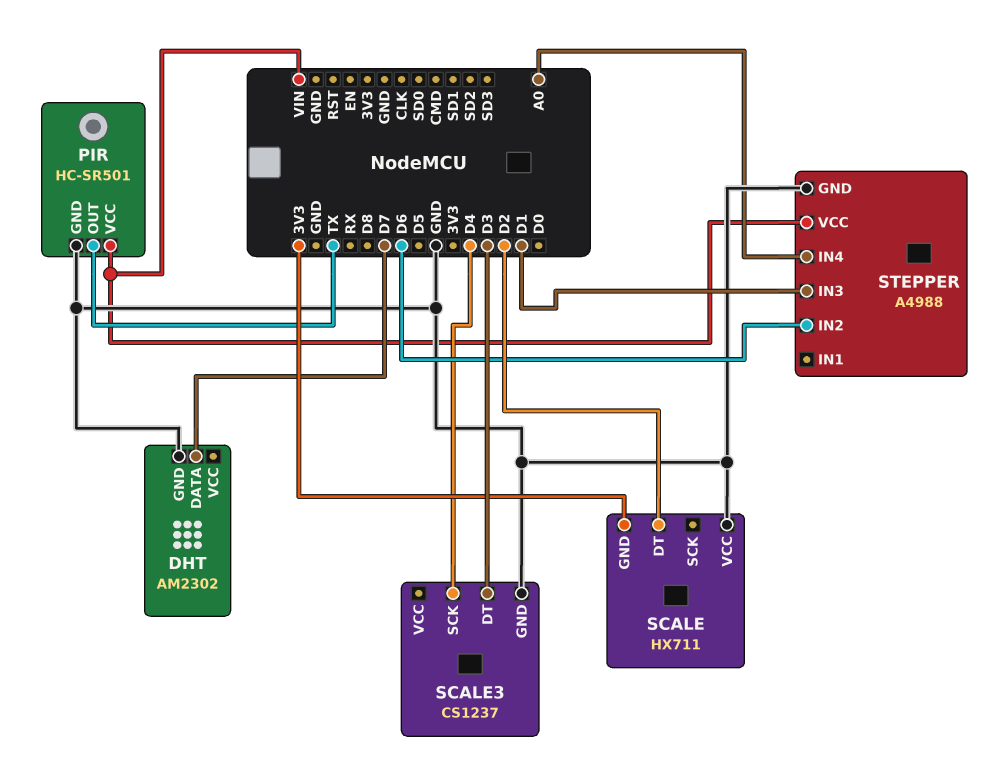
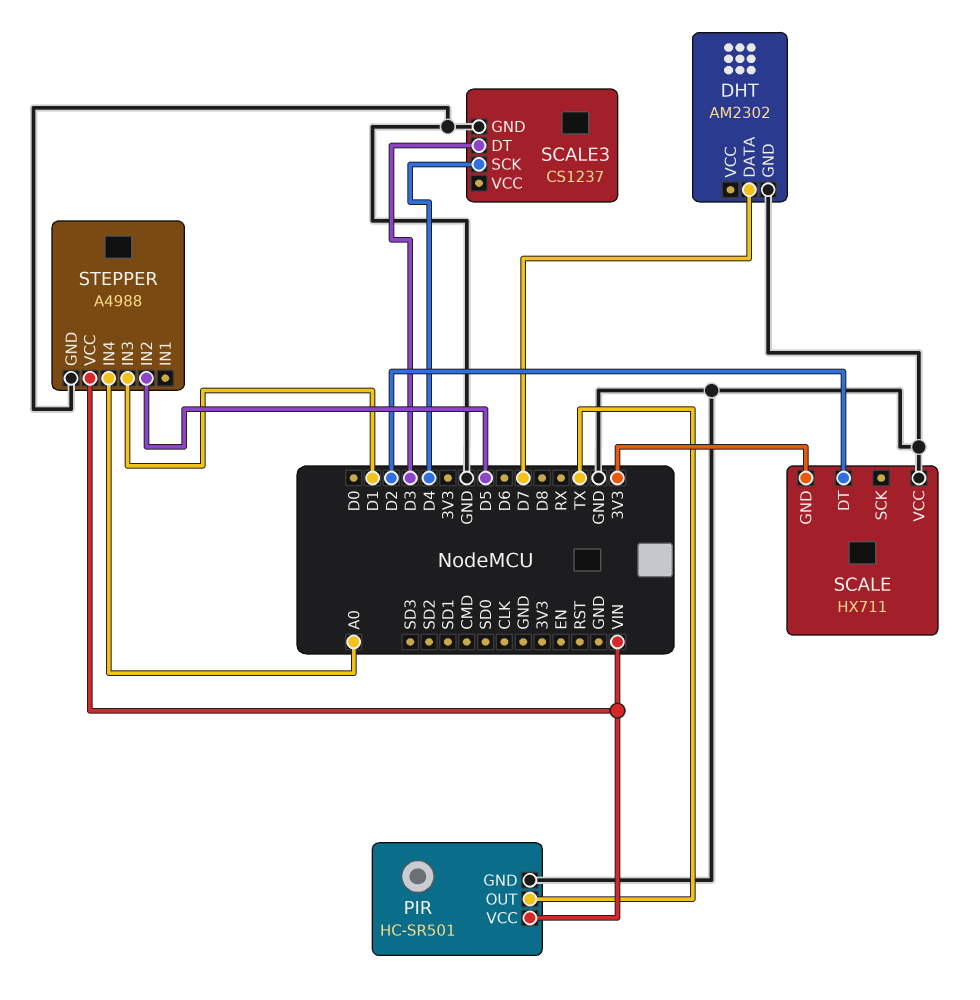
STEPPER pin IN2: D6 -> D5

